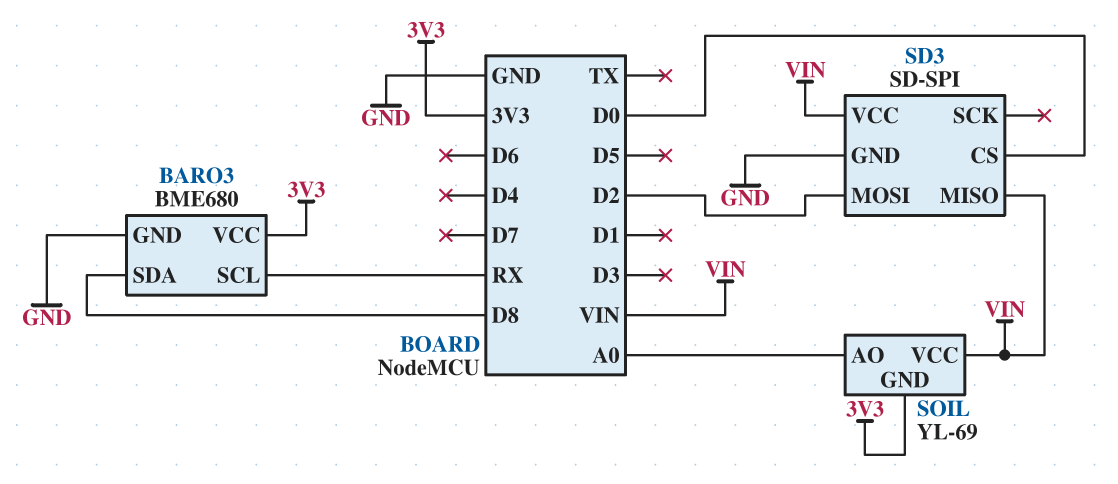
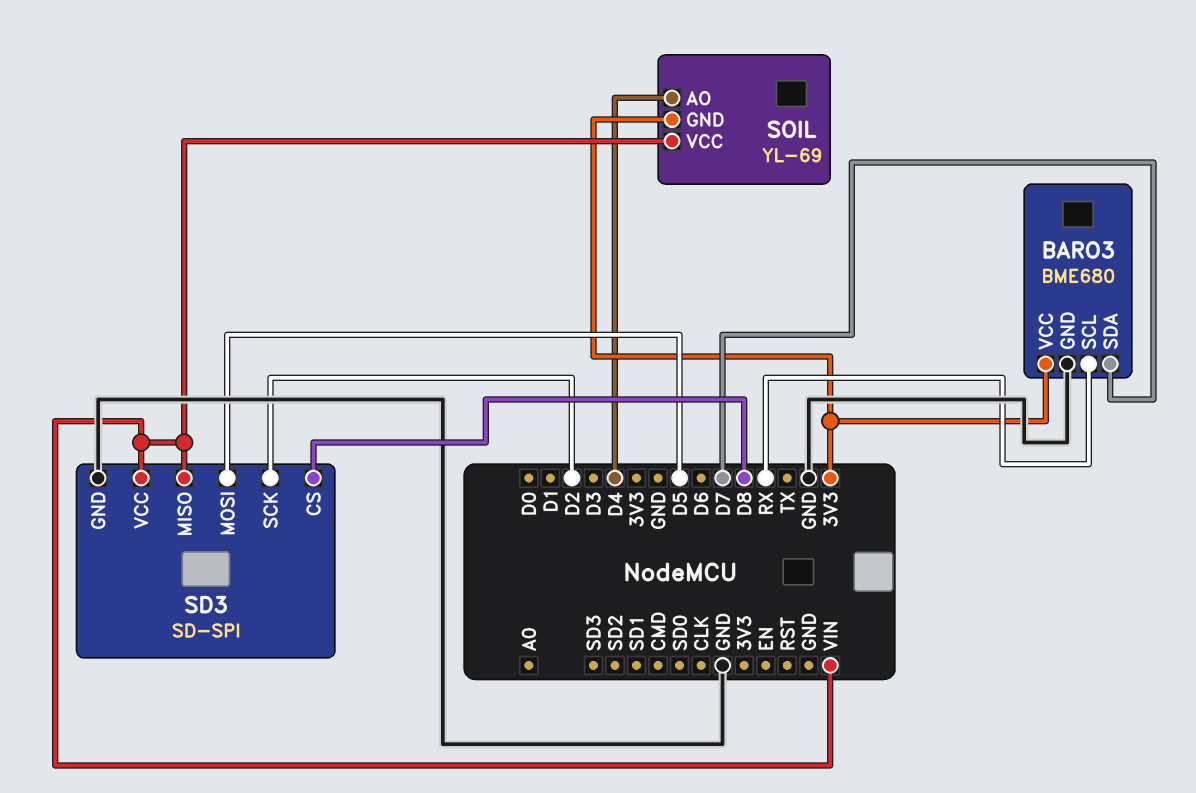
BARO3 pin SDA: D8 -> D7
SD3 pin CS: D0 -> D8
SD3 pin MOSI: D2 -> D5
SD3 pin SCK: none -> D2
SOIL pin AO: A0 -> D4

